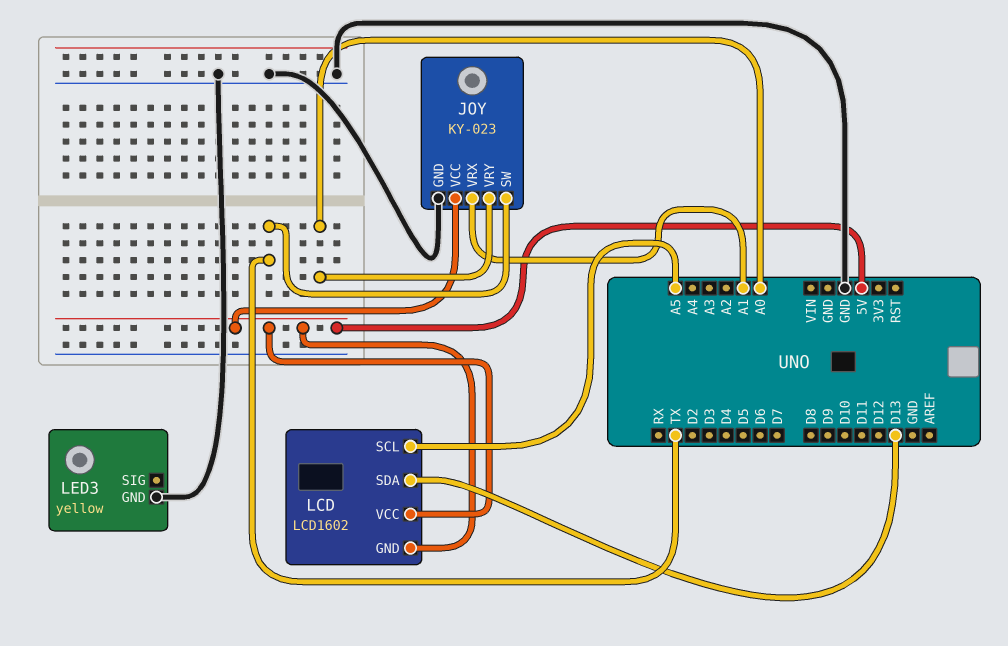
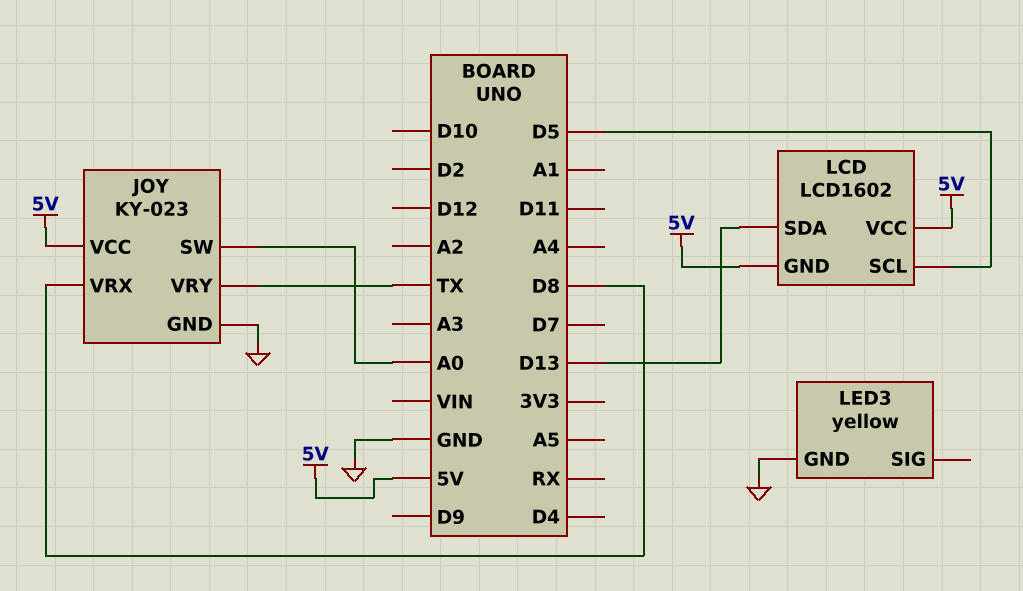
JOY pin SW: TX -> A0
JOY pin VRX: A1 -> D8
JOY pin VRY: A0 -> TX
LCD pin SCL: A5 -> D5

